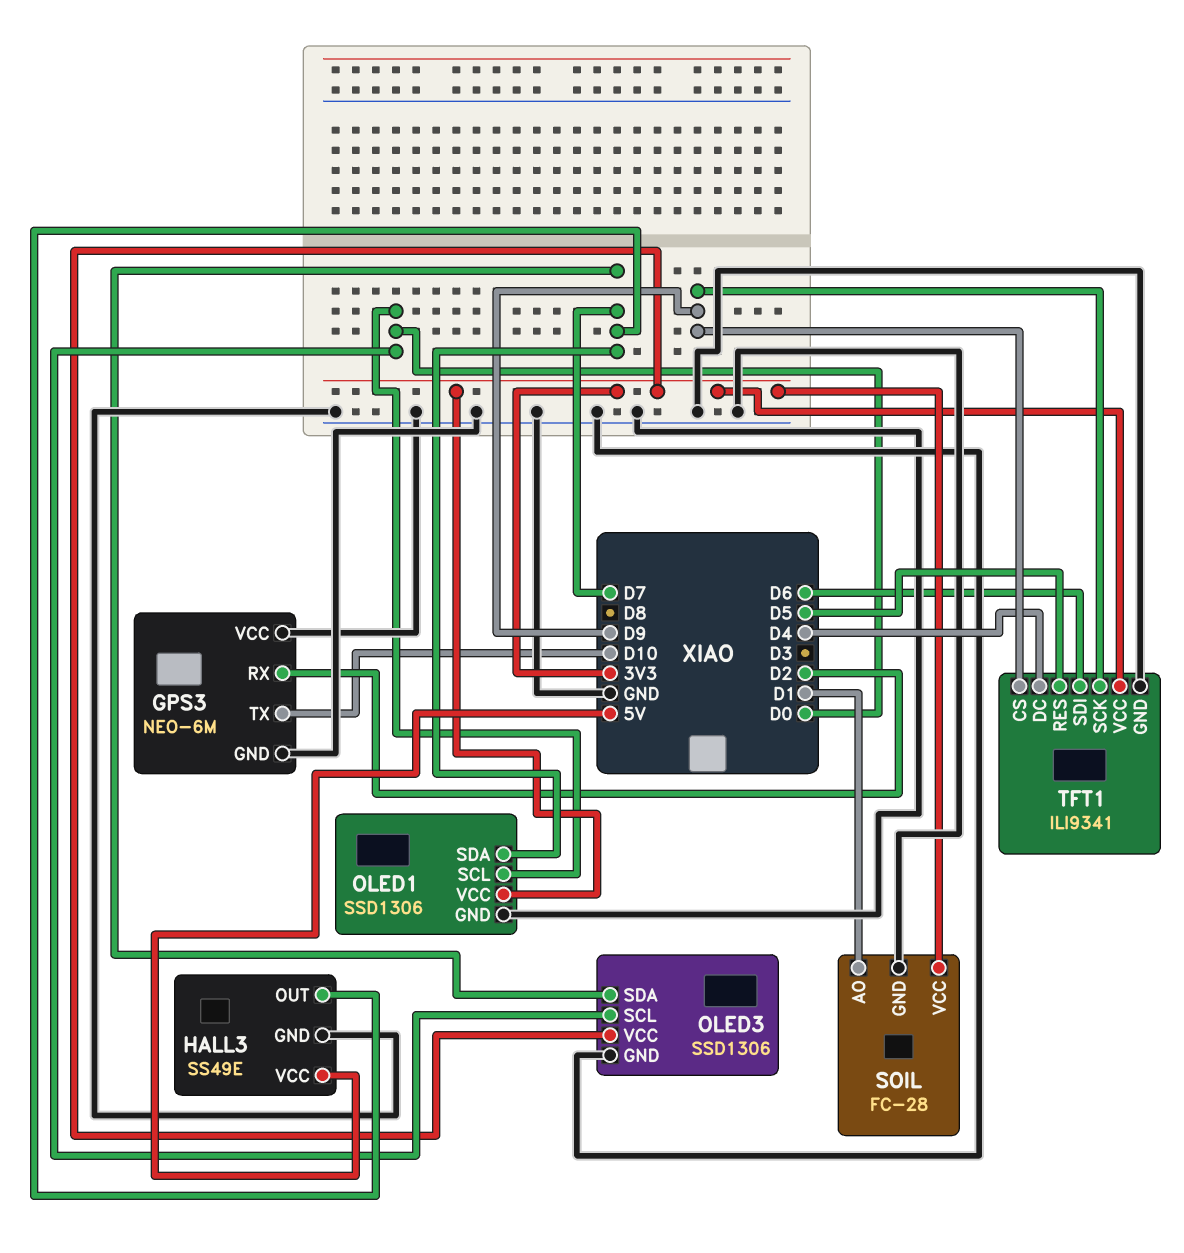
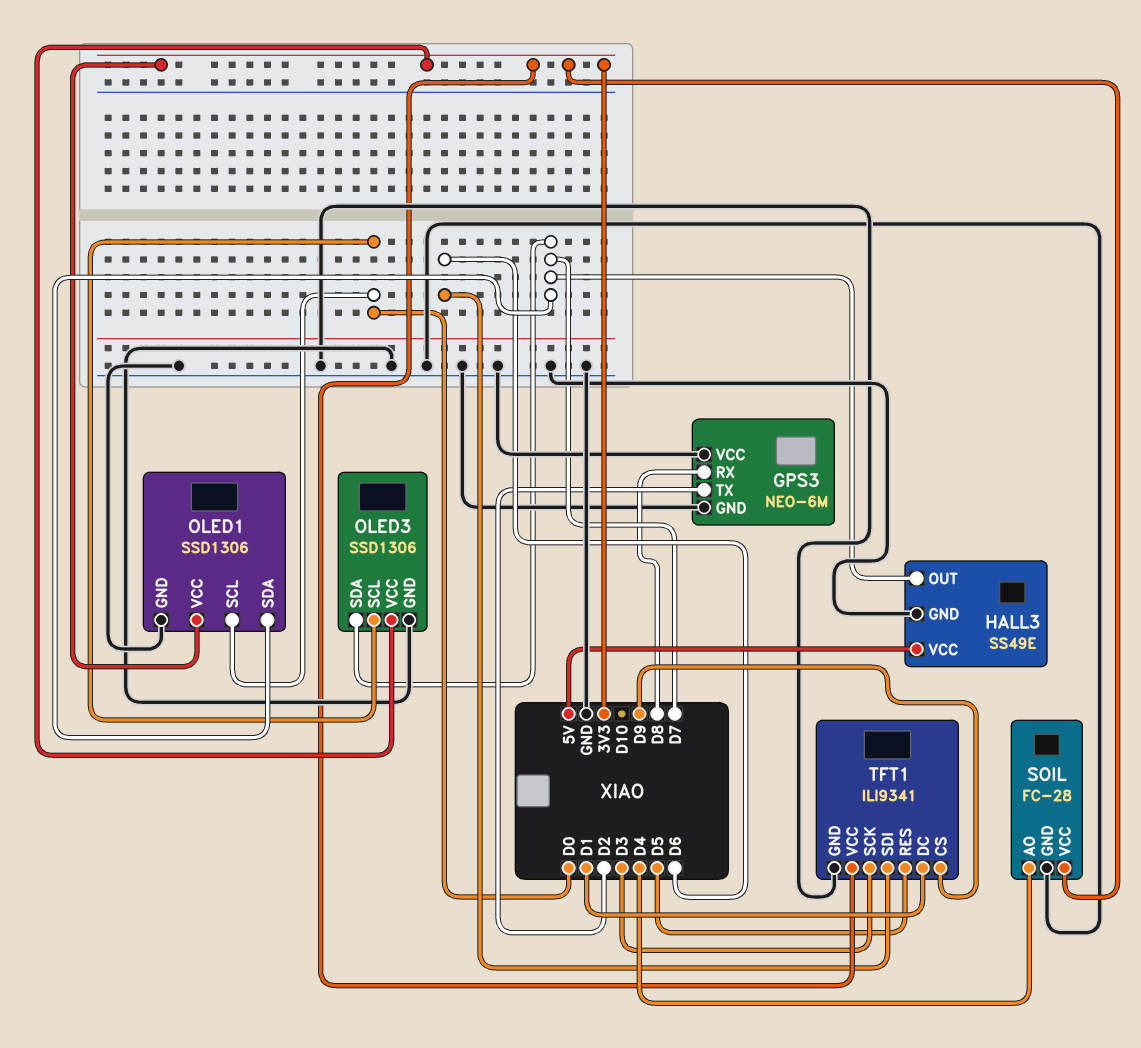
GPS3 pin RX: D2 -> D8
GPS3 pin TX: D10 -> D2
SOIL pin AO: D1 -> D4
TFT1 pin DC: D4 -> D1
TFT1 pin SCK: D9 -> D3

